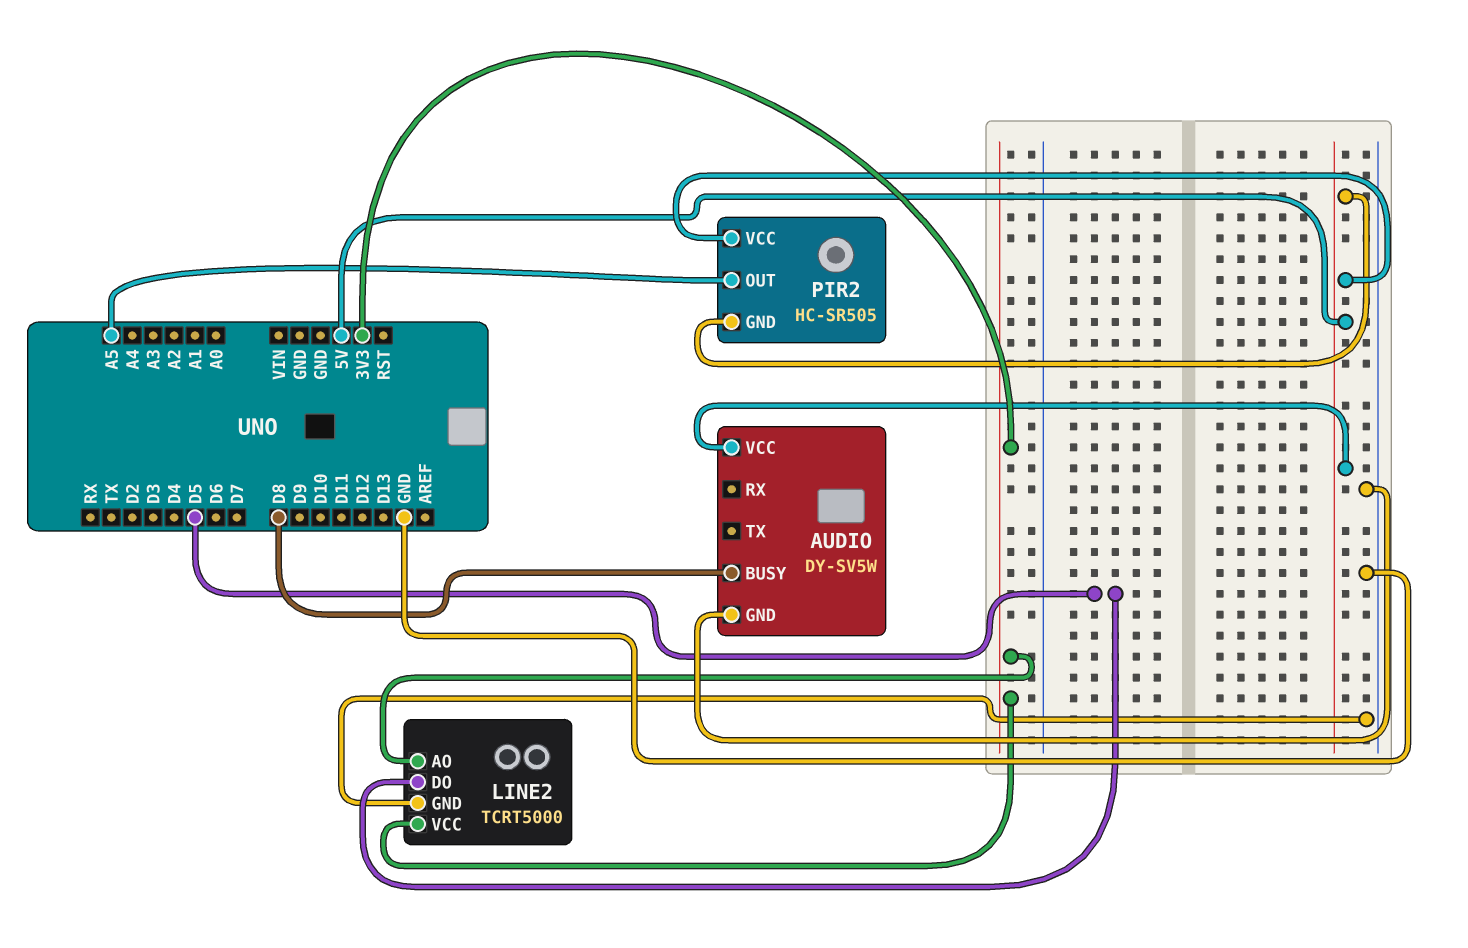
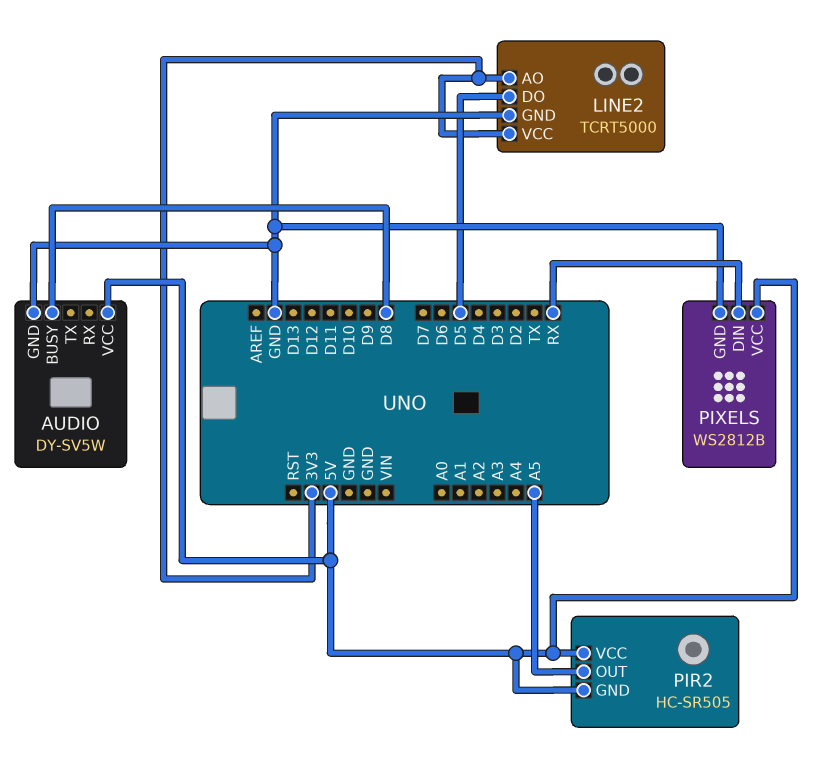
PIXELS: none -> WS2812B
PIXELS pin DIN: none -> RX
PIXELS pin GND: none -> GND
PIXELS pin VCC: none -> 5V

